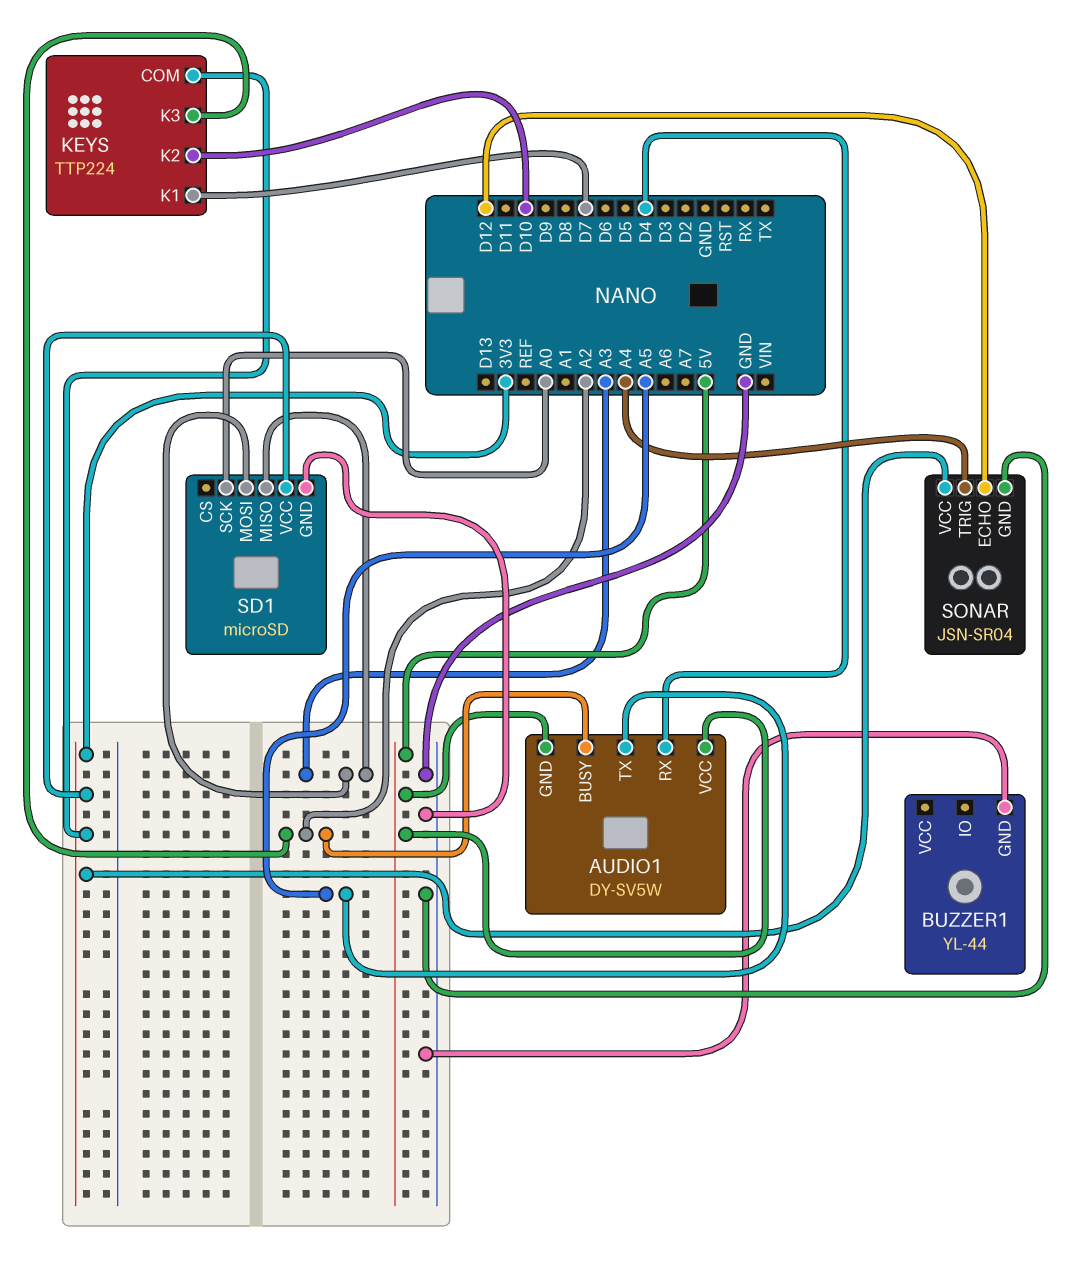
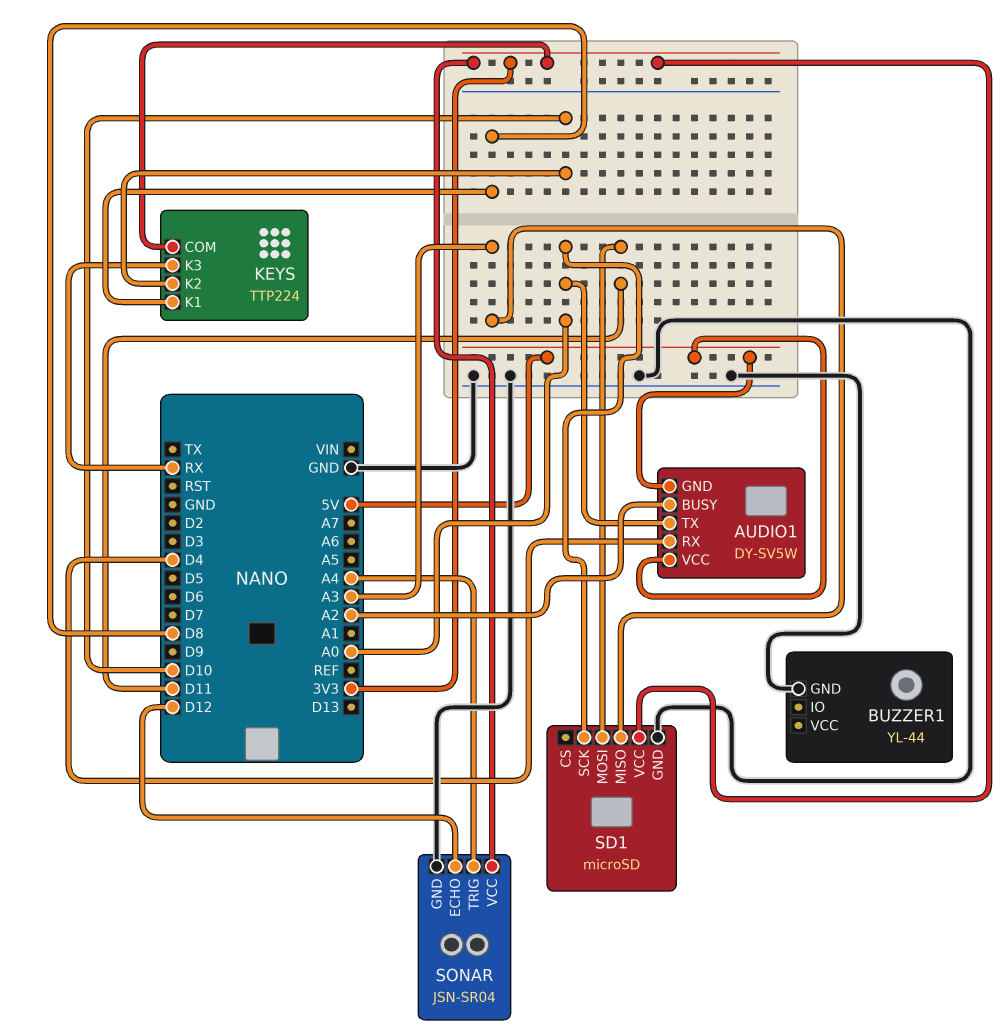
AUDIO1 pin TX: A5 -> A0
KEYS pin K1: D7 -> D8
KEYS pin K3: A2 -> RX
SD1 pin MOSI: A3 -> D11

